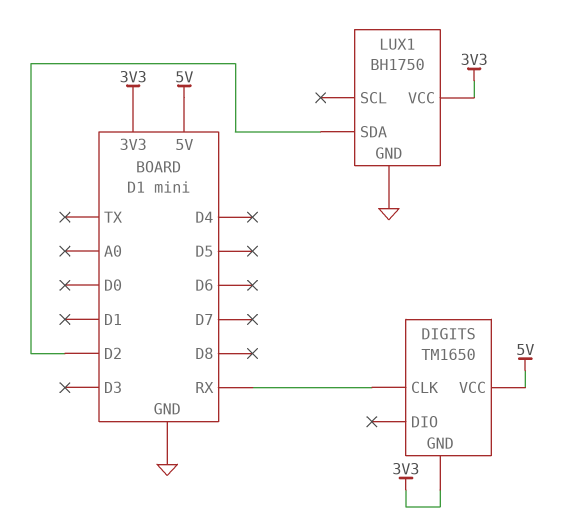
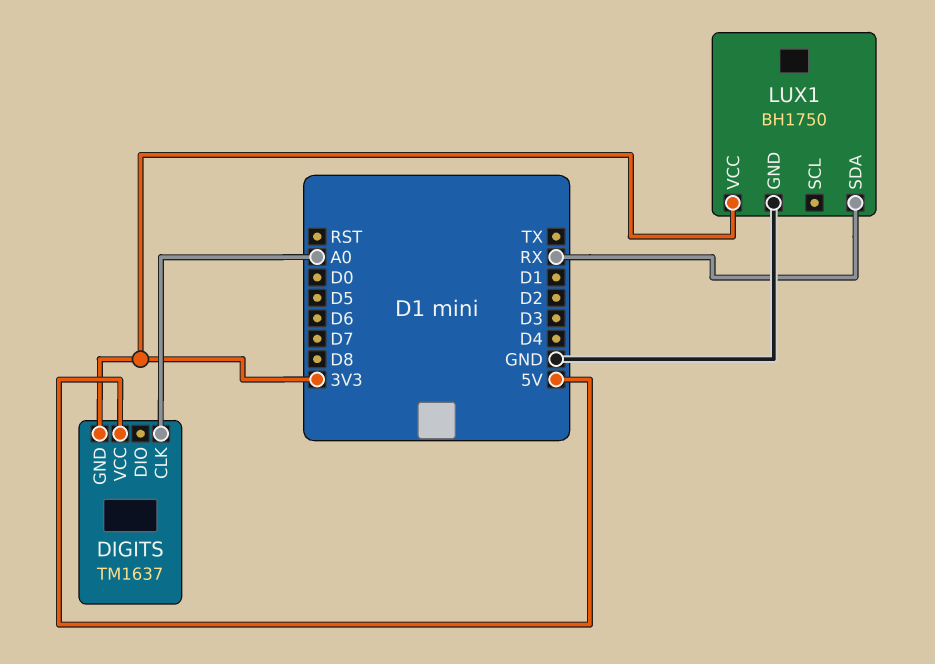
DIGITS: TM1650 -> TM1637
DIGITS pin CLK: RX -> A0
LUX1 pin SDA: D2 -> RX

